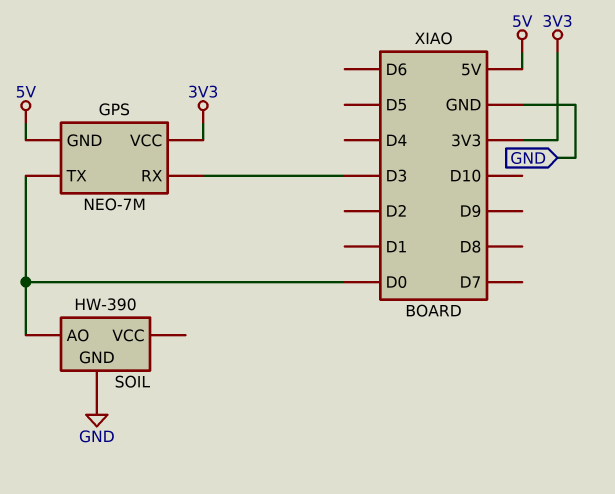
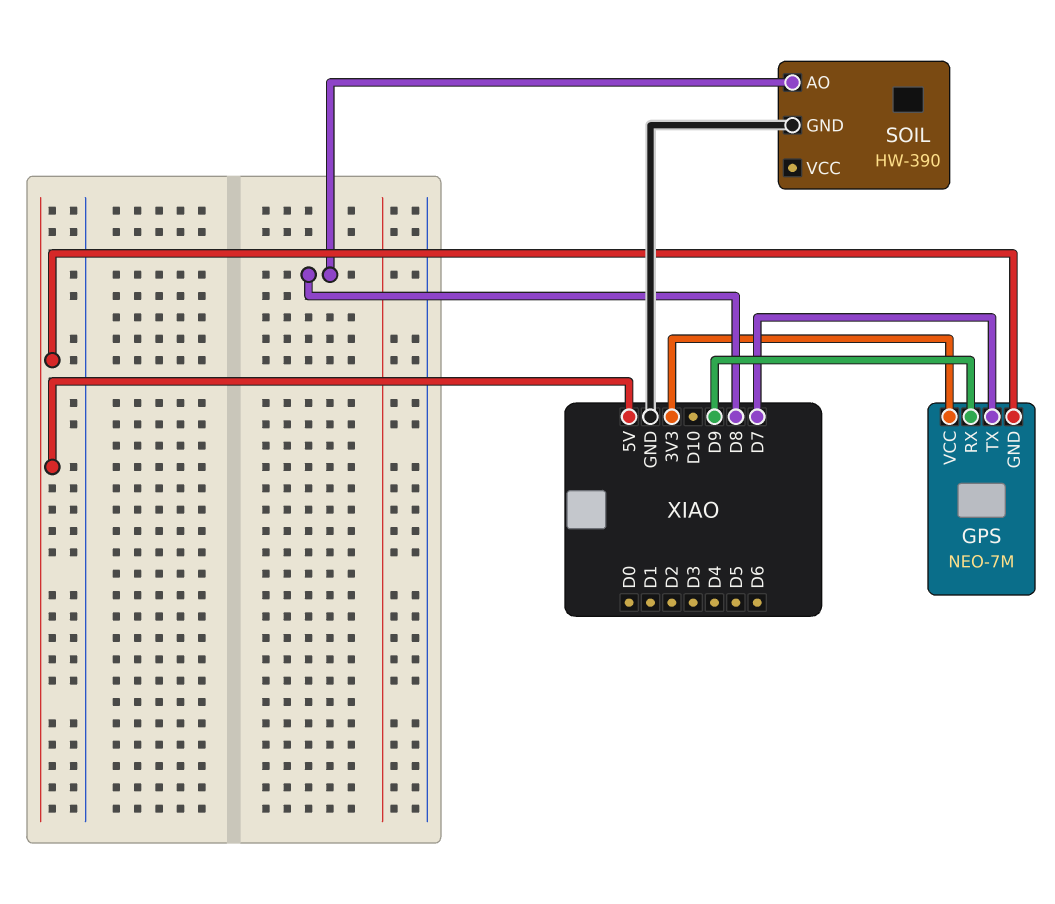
GPS pin RX: D3 -> D9
GPS pin TX: D0 -> D7
SOIL pin AO: D0 -> D8

